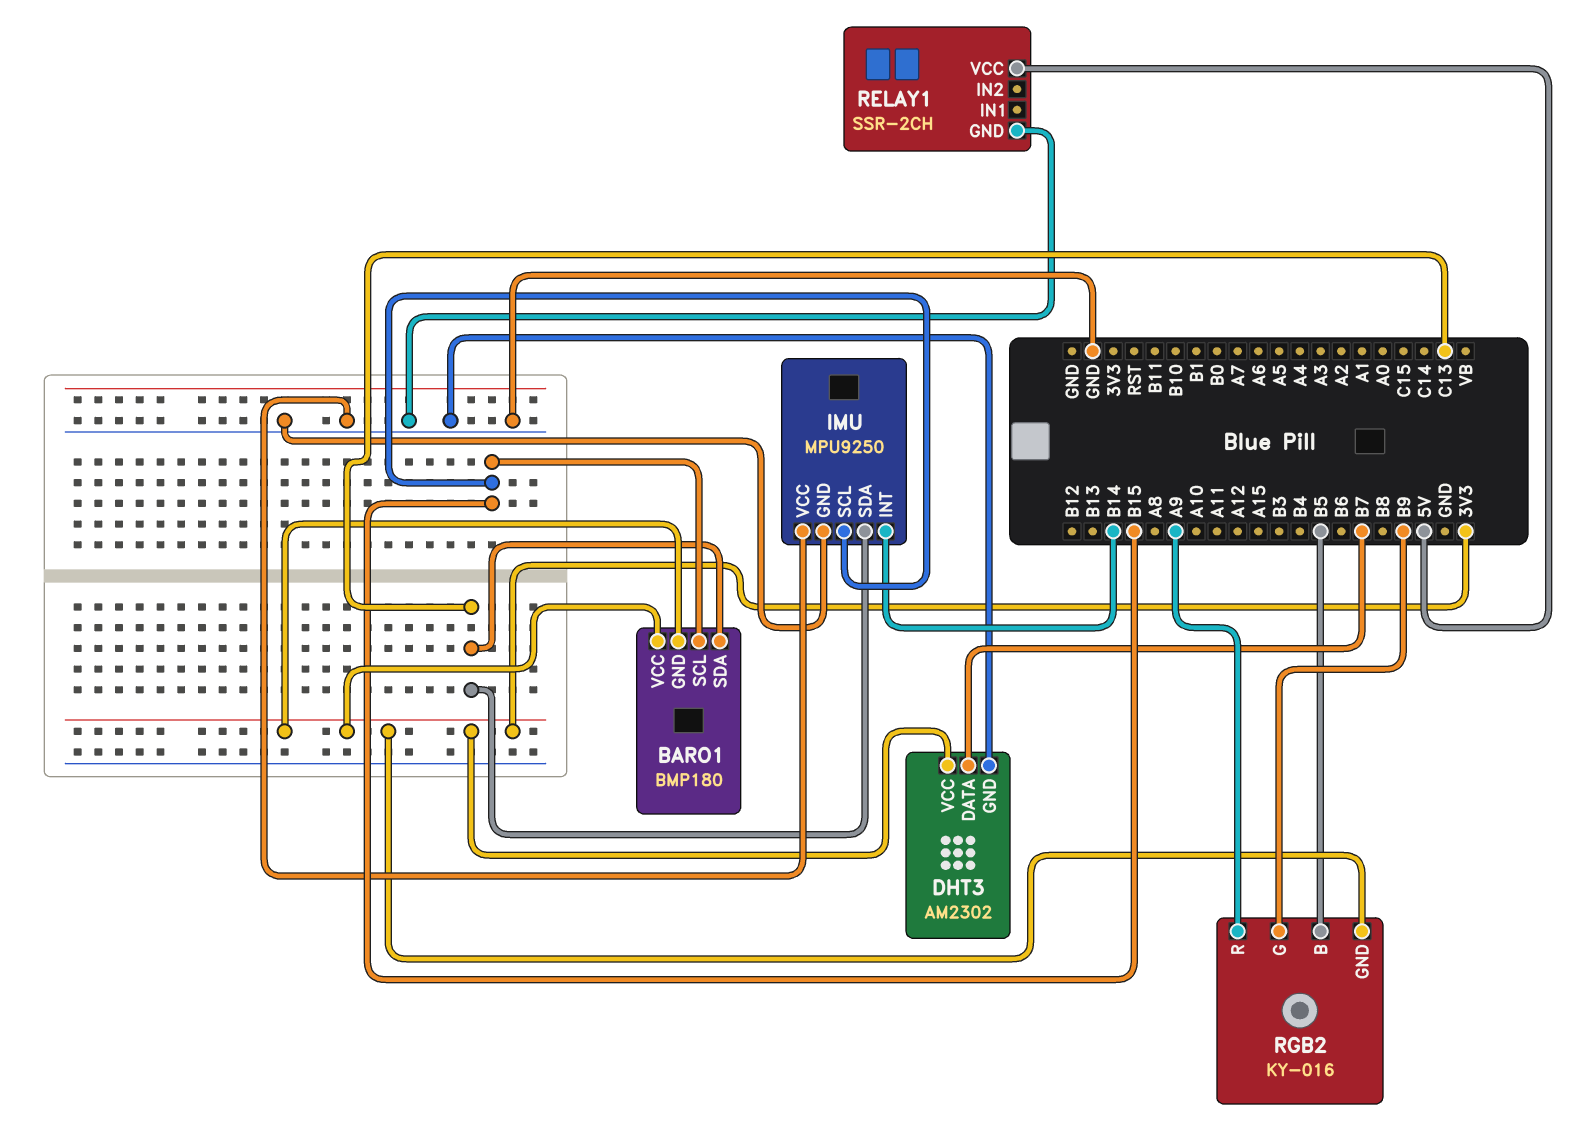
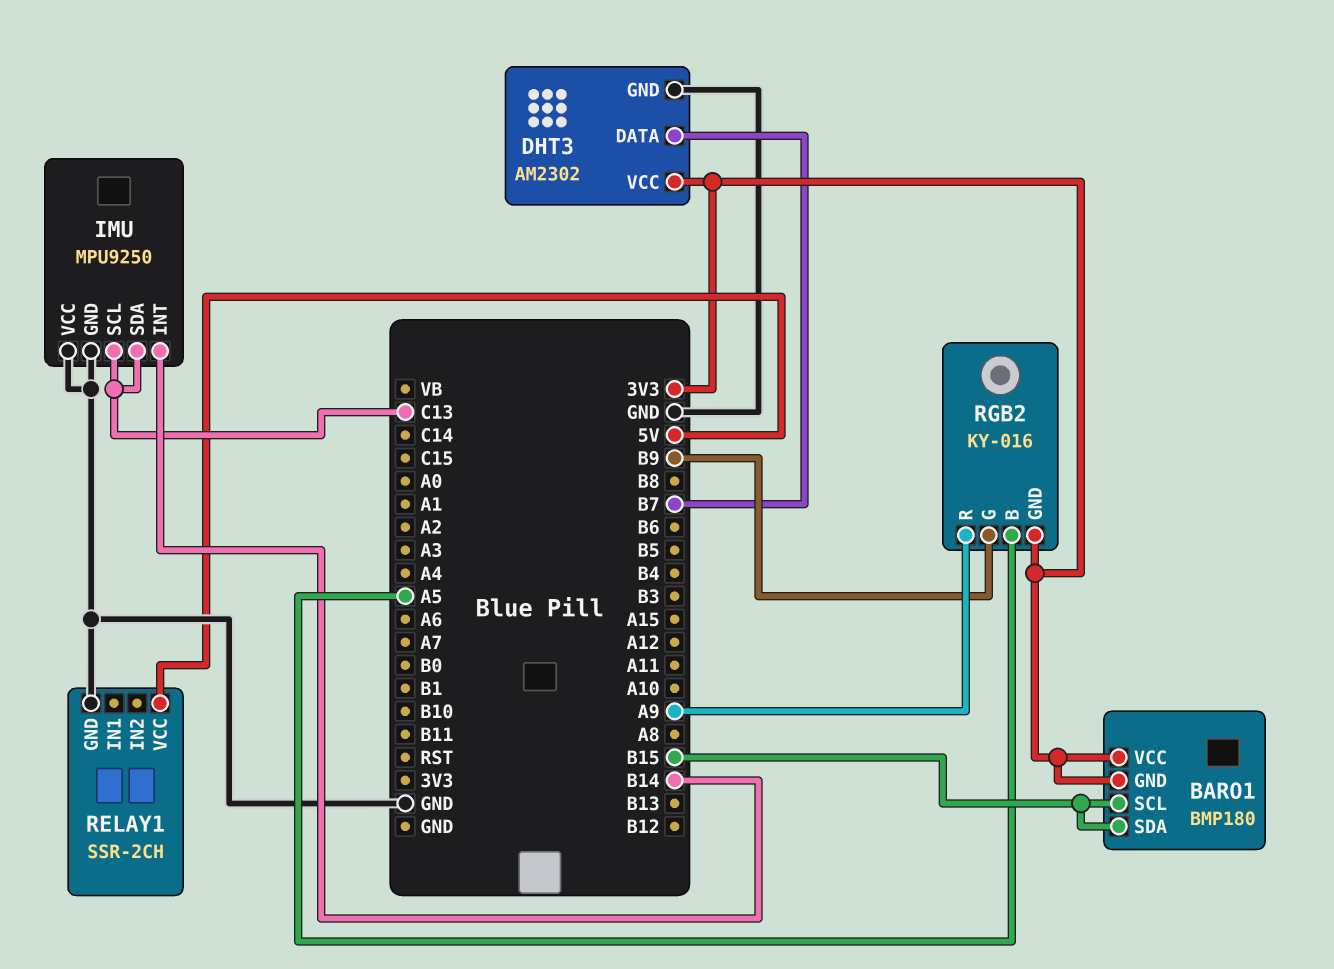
BARO1 pin SDA: C13 -> B15
IMU pin SCL: B15 -> C13
RGB2 pin B: B5 -> A5

